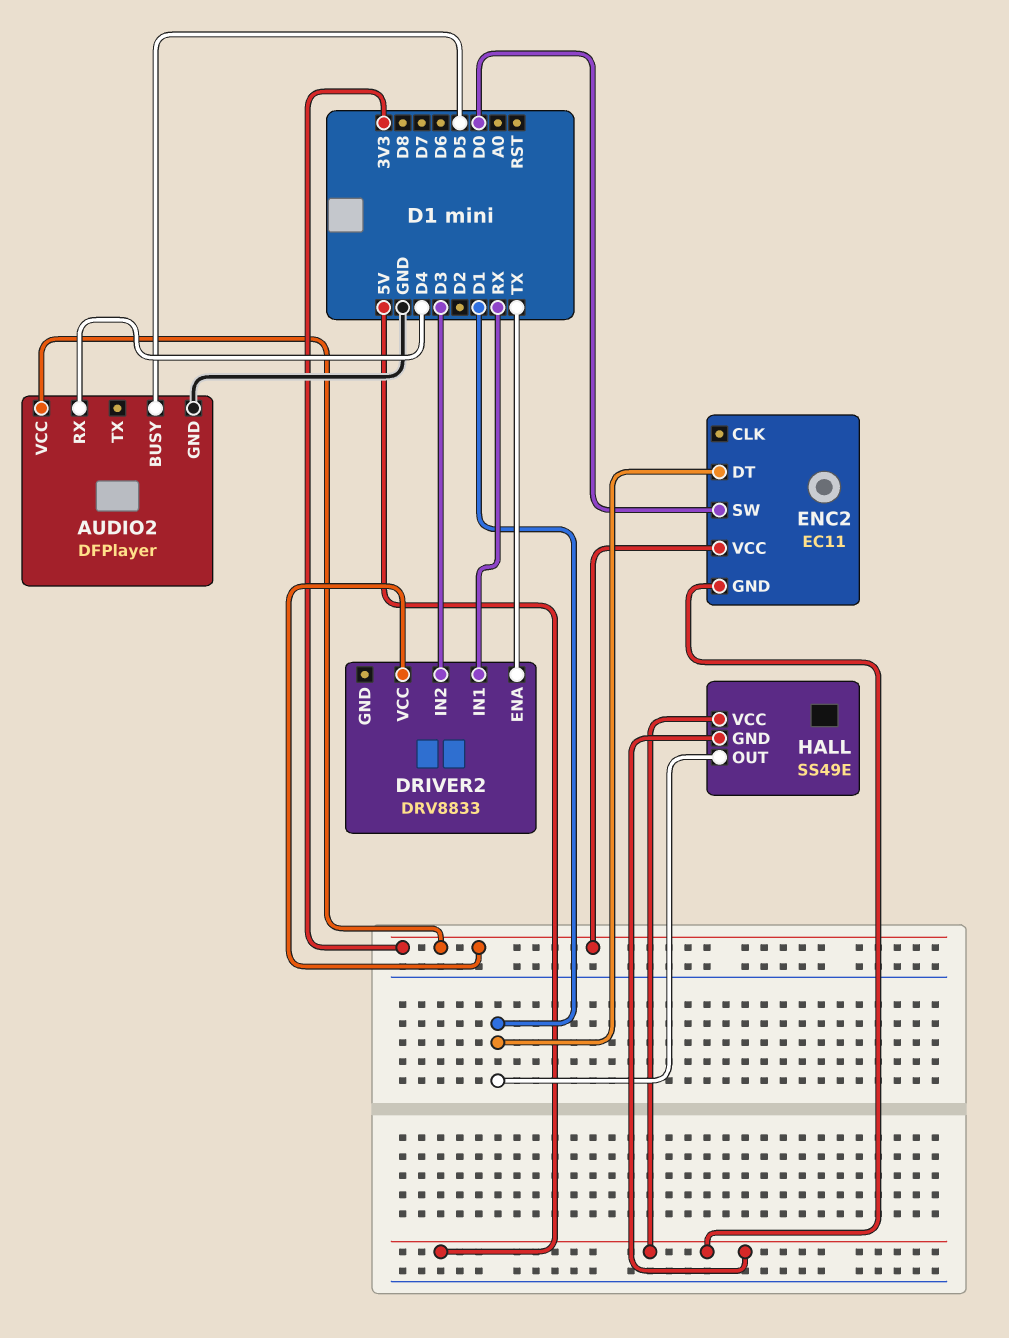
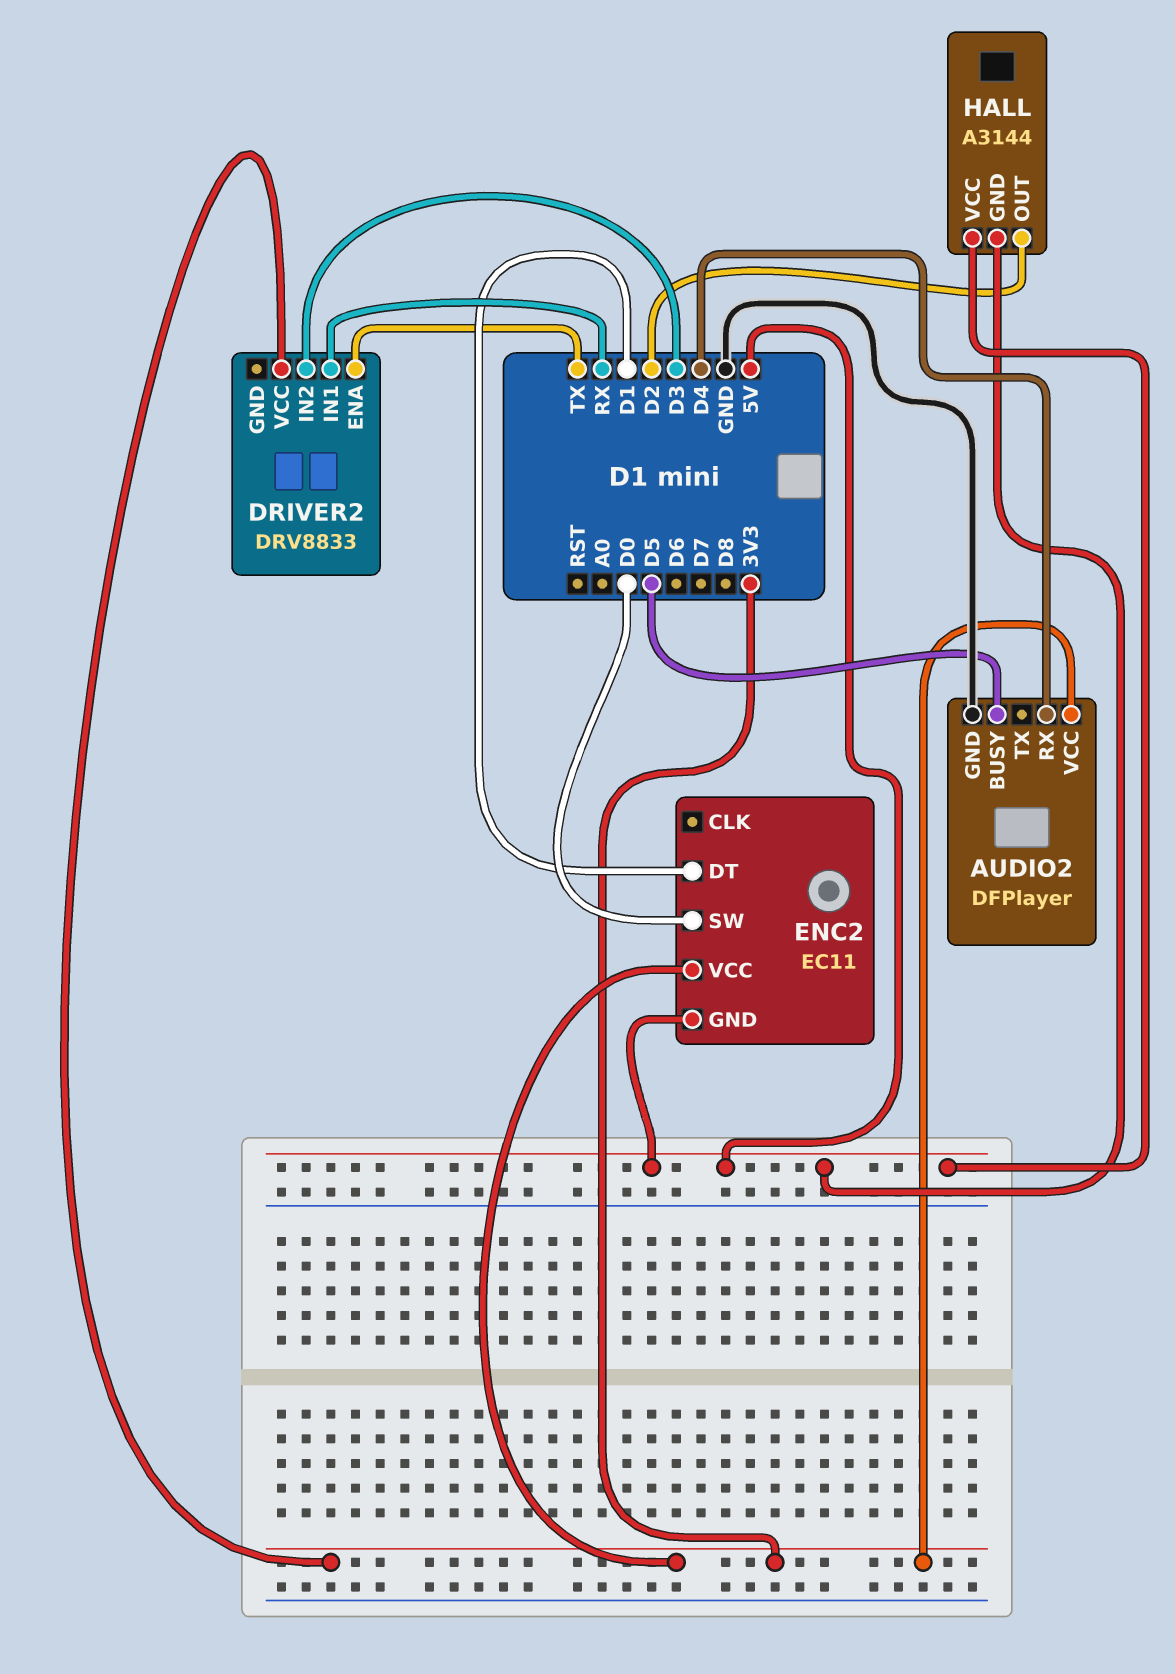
HALL: SS49E -> A3144
HALL pin OUT: D1 -> D2

